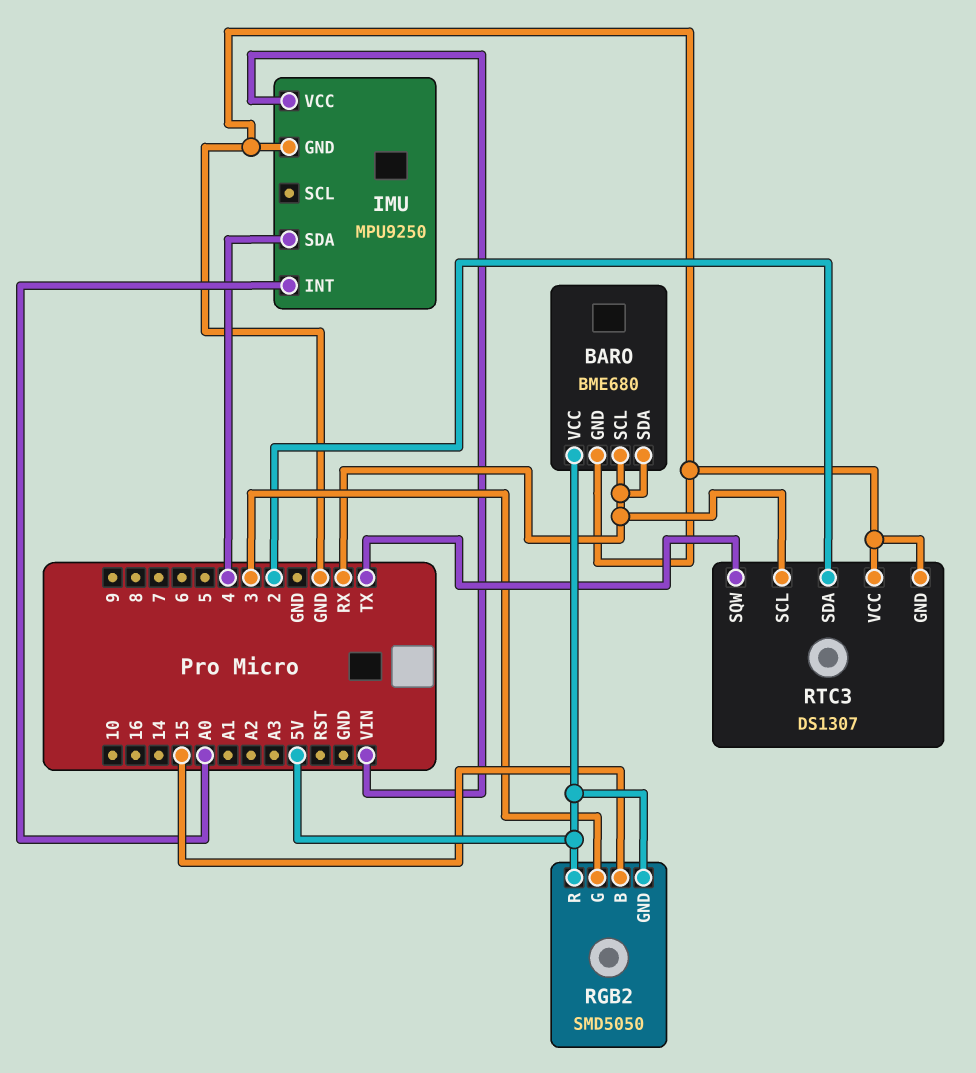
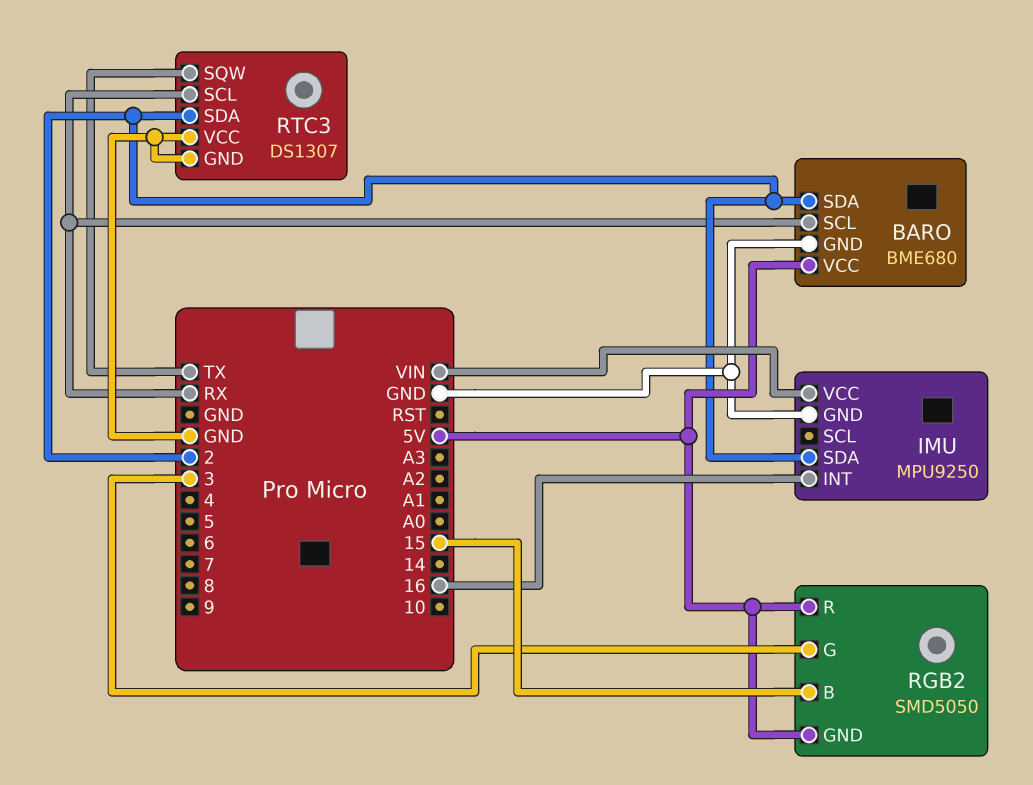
BARO pin SDA: RX -> 2
IMU pin INT: A0 -> 16
IMU pin SDA: 4 -> 2

